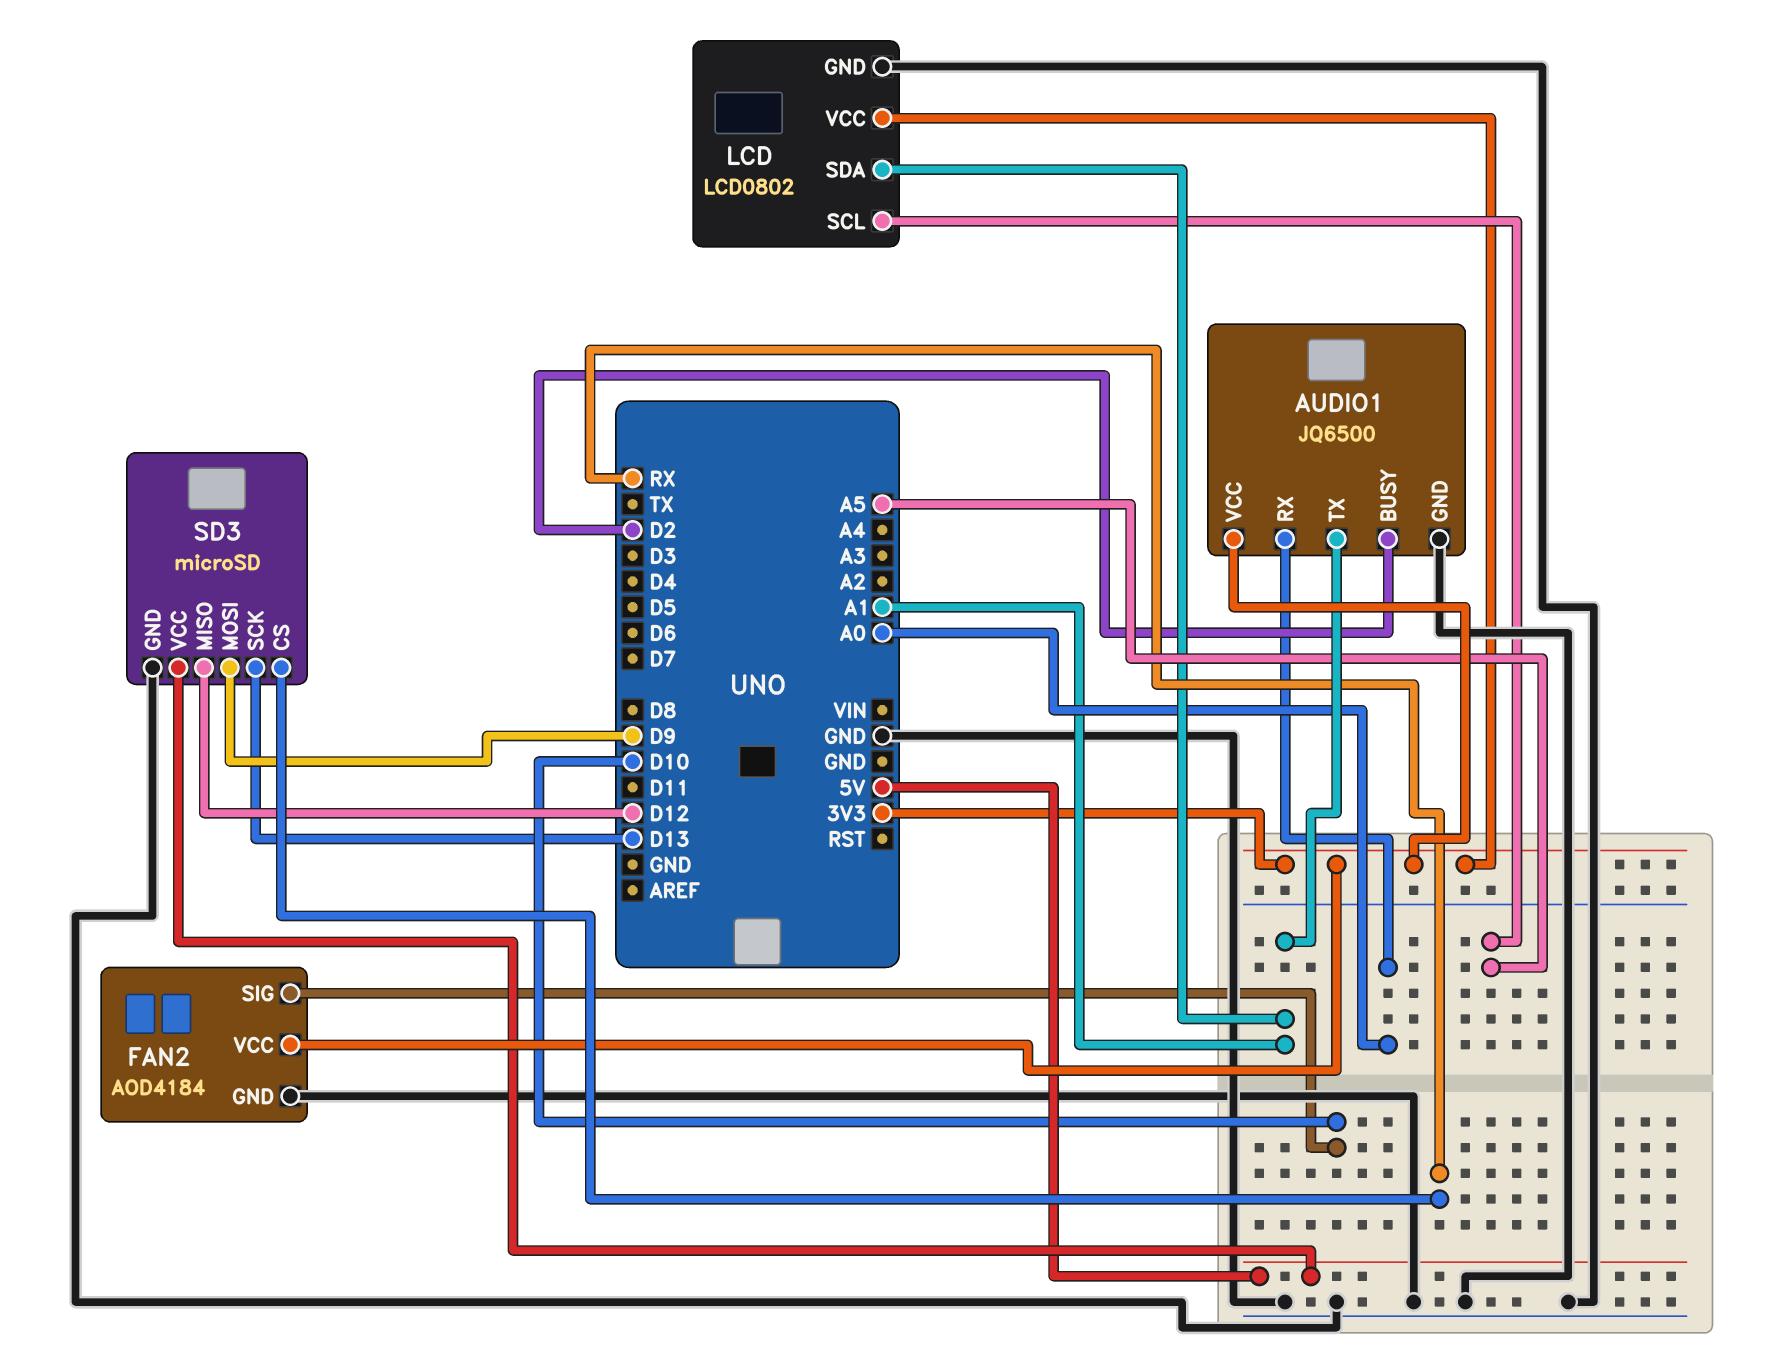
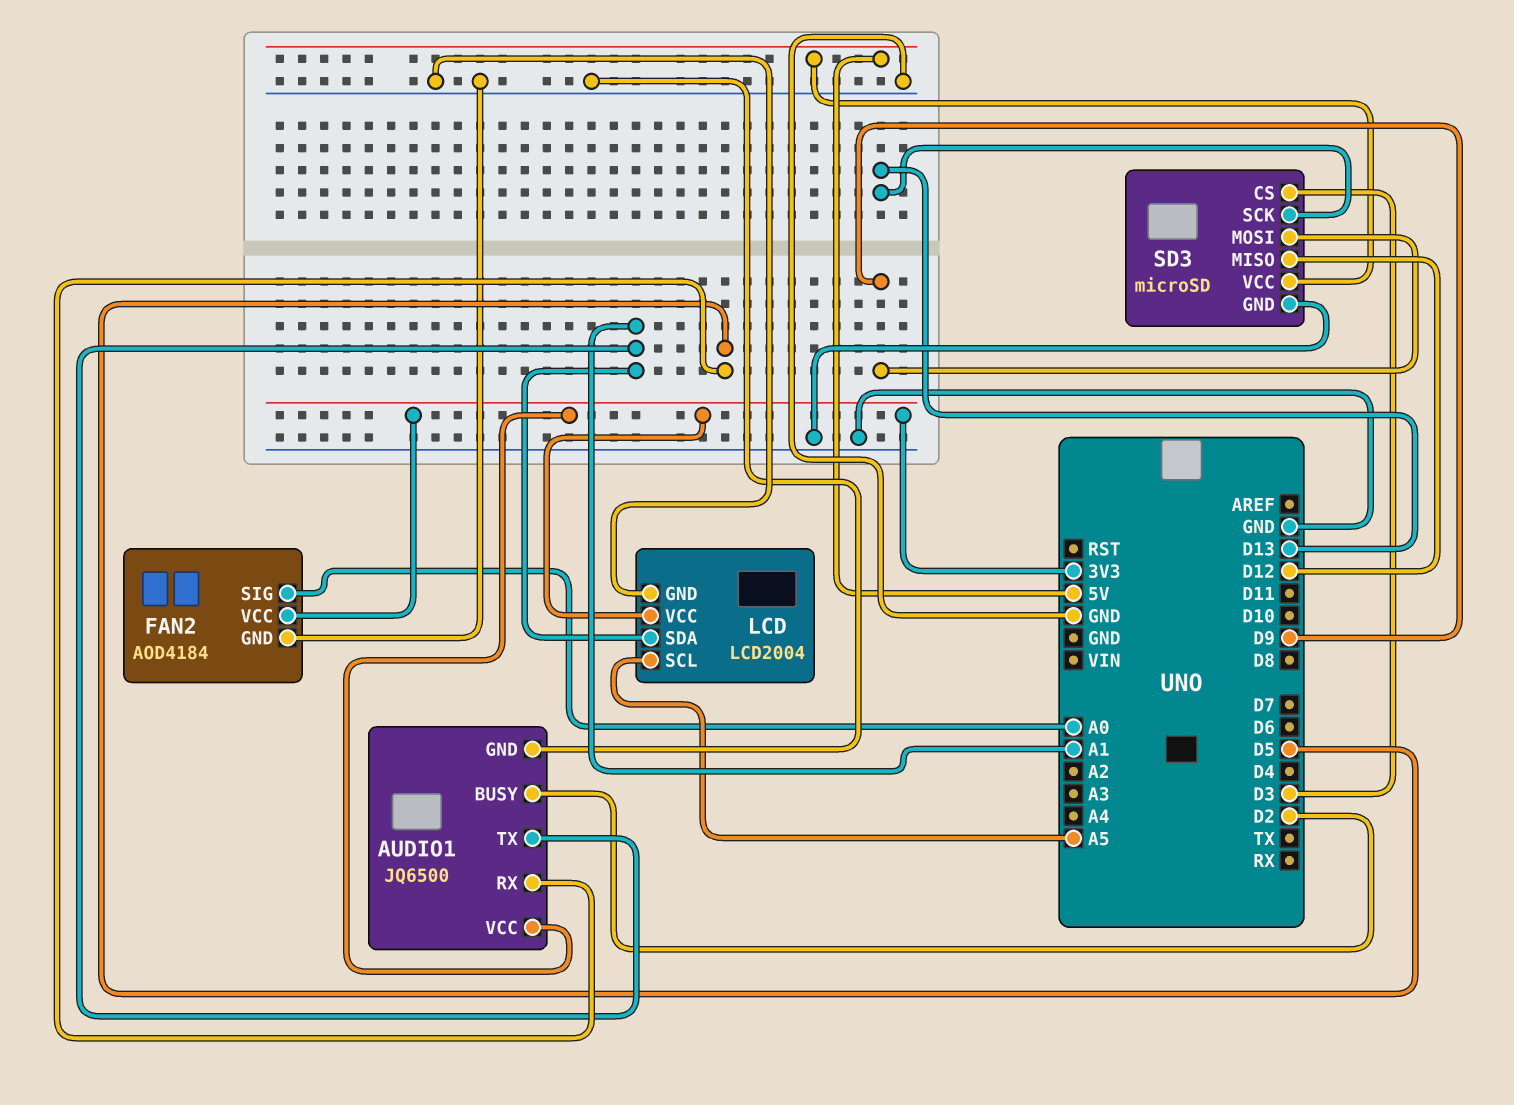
AUDIO1 pin RX: A0 -> D5
FAN2 pin SIG: D10 -> A0
LCD: LCD0802 -> LCD2004
SD3 pin CS: RX -> D3

